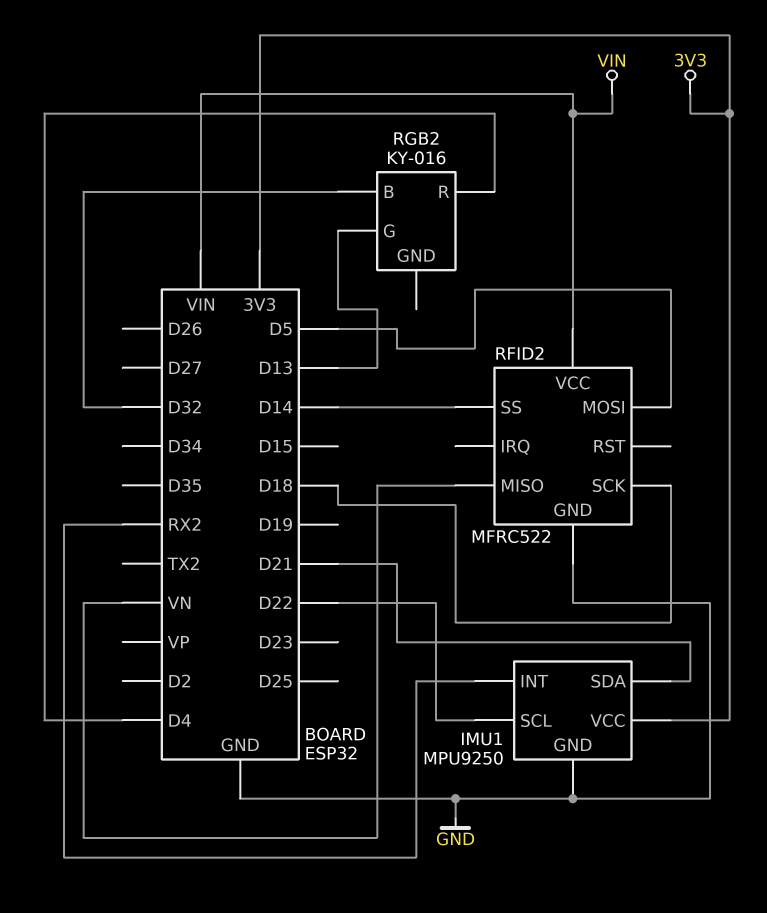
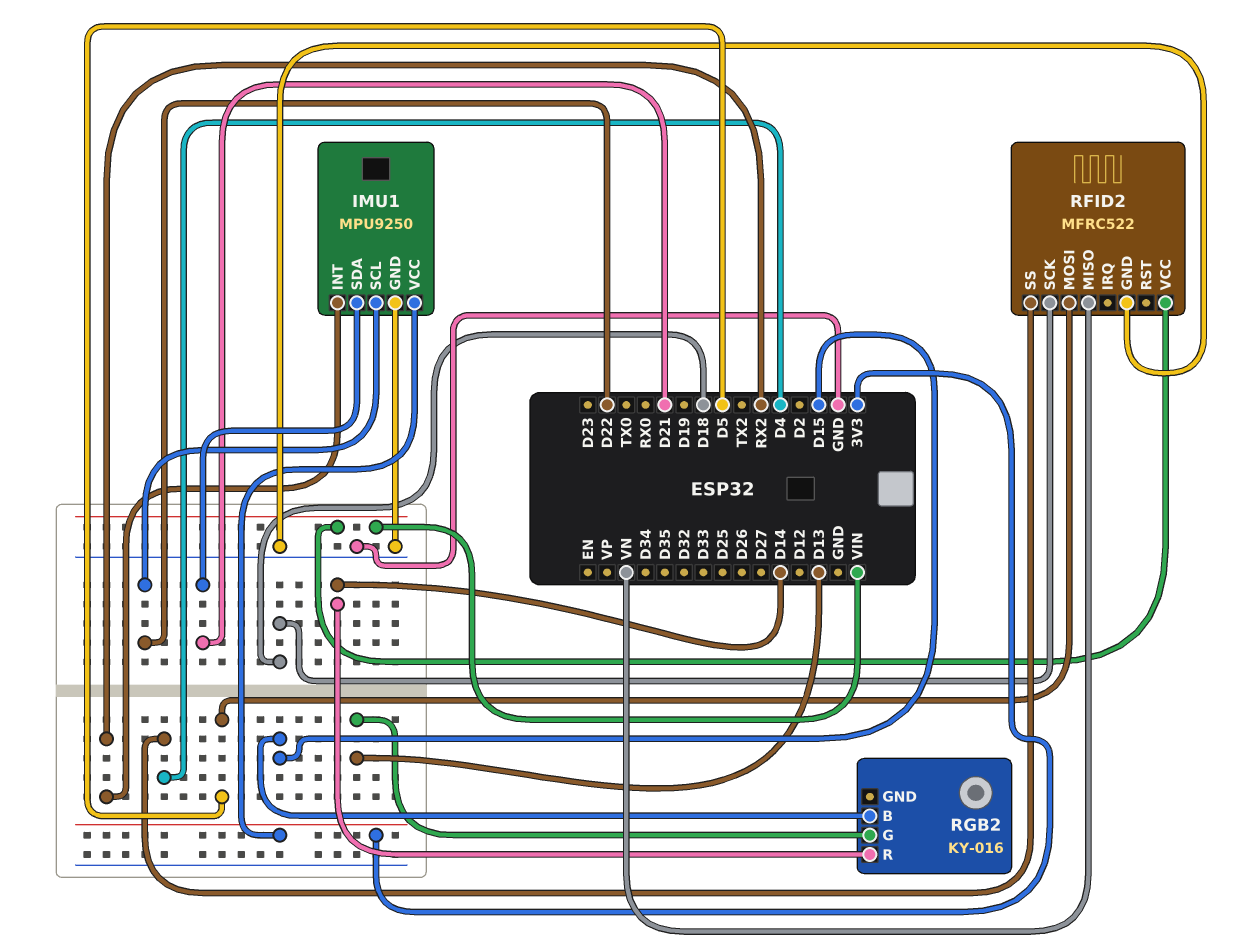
RFID2 pin SS: D14 -> D4
RGB2 pin B: D32 -> D15
RGB2 pin R: D4 -> D14

